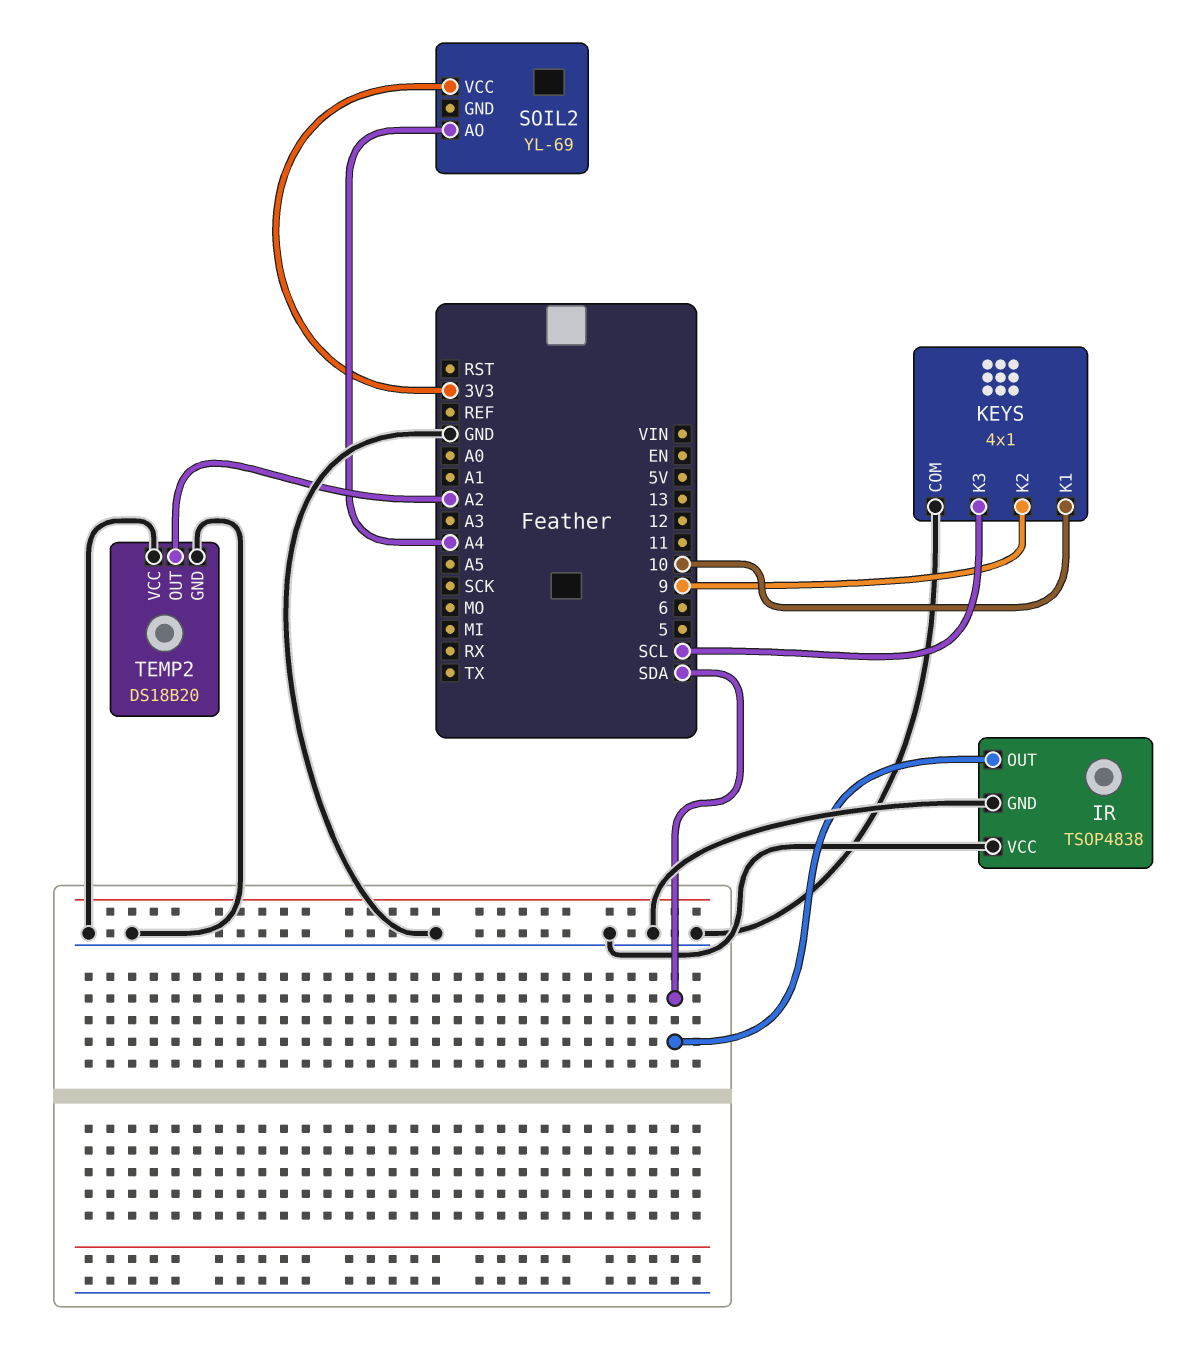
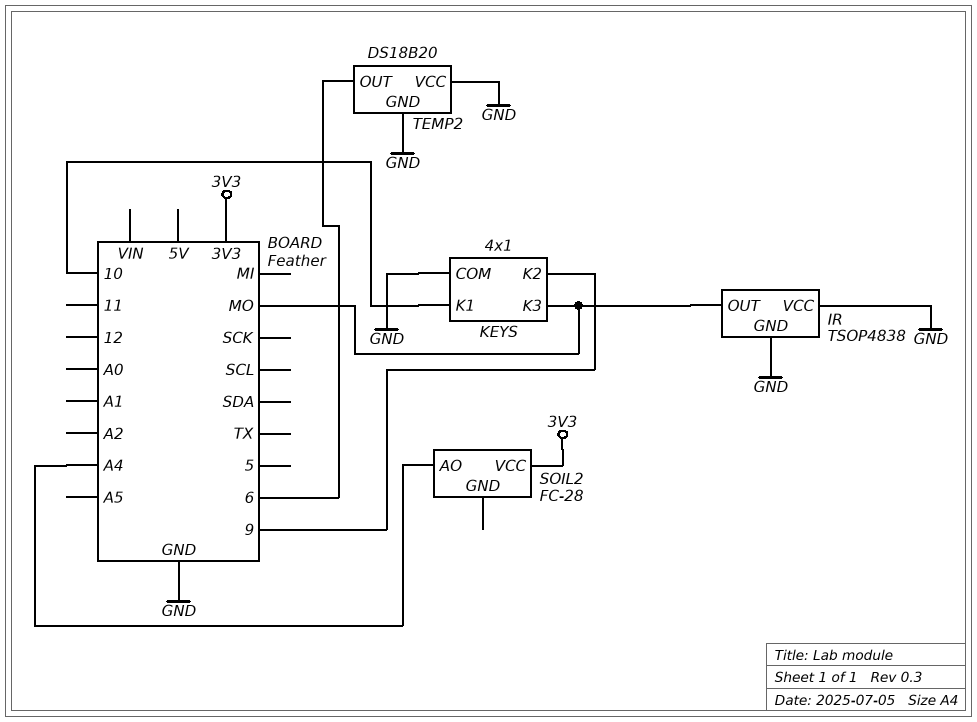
IR pin OUT: SDA -> MO
KEYS pin K3: SCL -> MO
SOIL2: YL-69 -> FC-28
TEMP2 pin OUT: A2 -> 6

